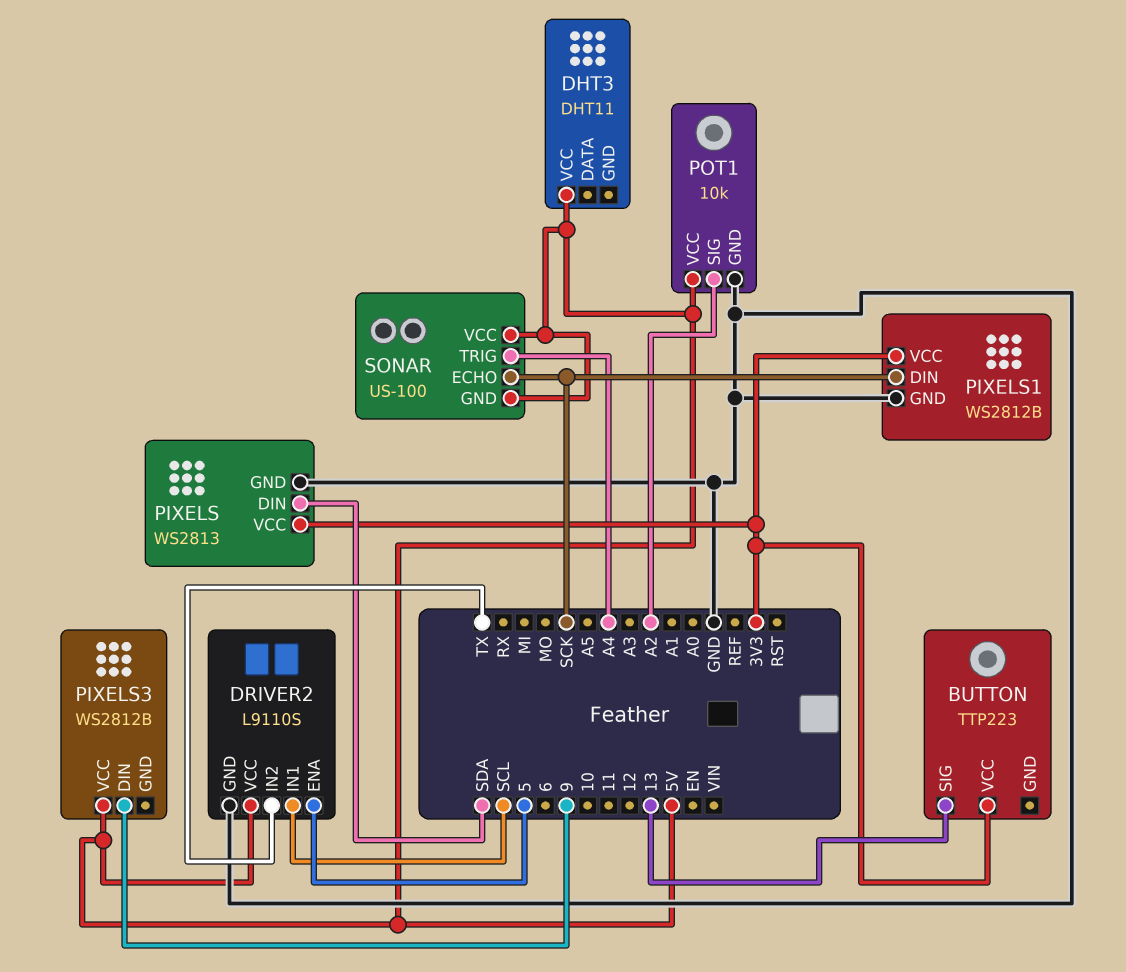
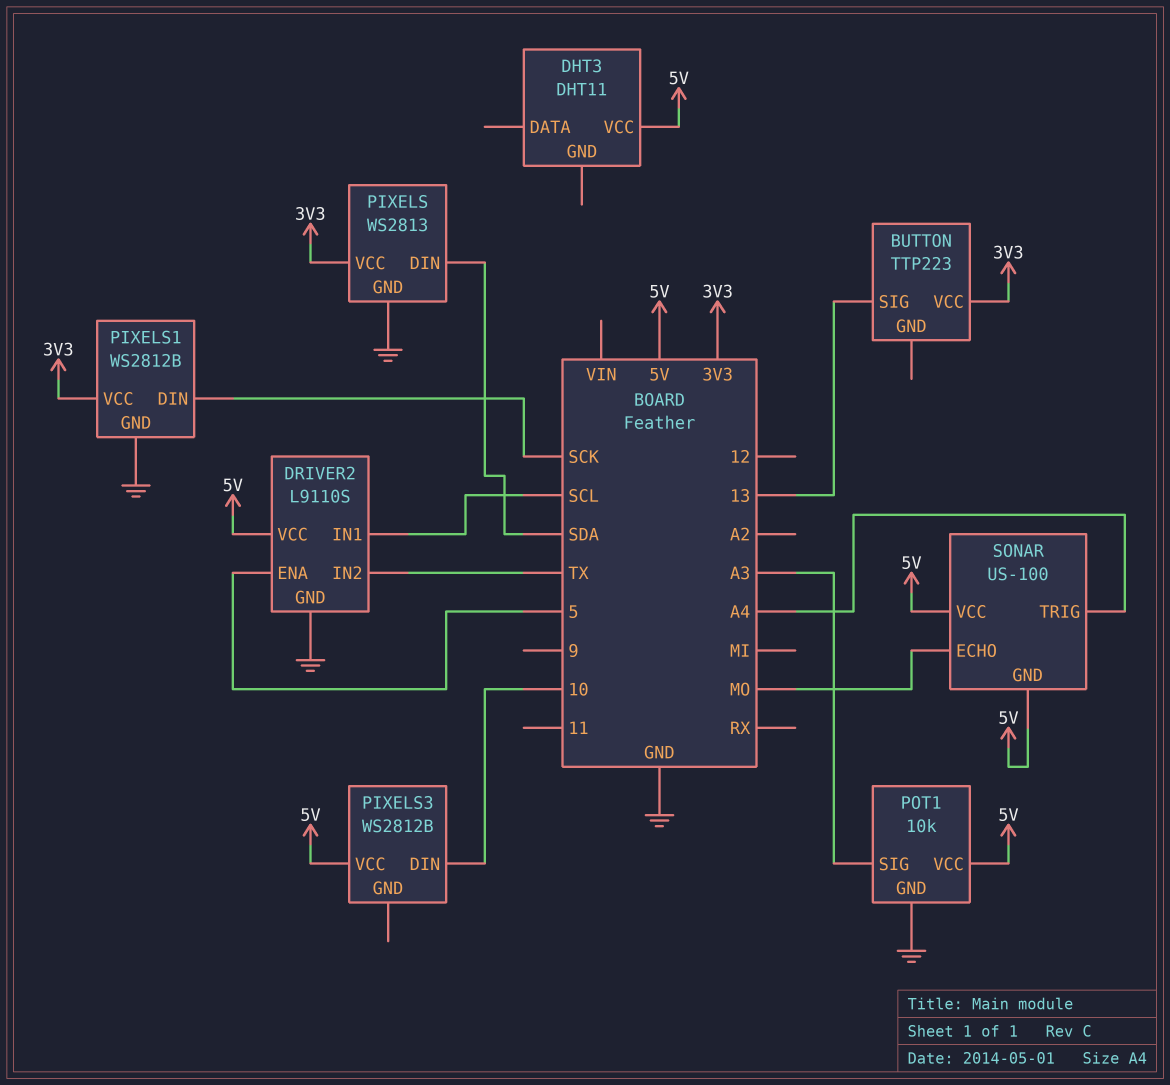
PIXELS3 pin DIN: 9 -> 10
POT1 pin SIG: A2 -> A3
SONAR pin ECHO: SCK -> MO

